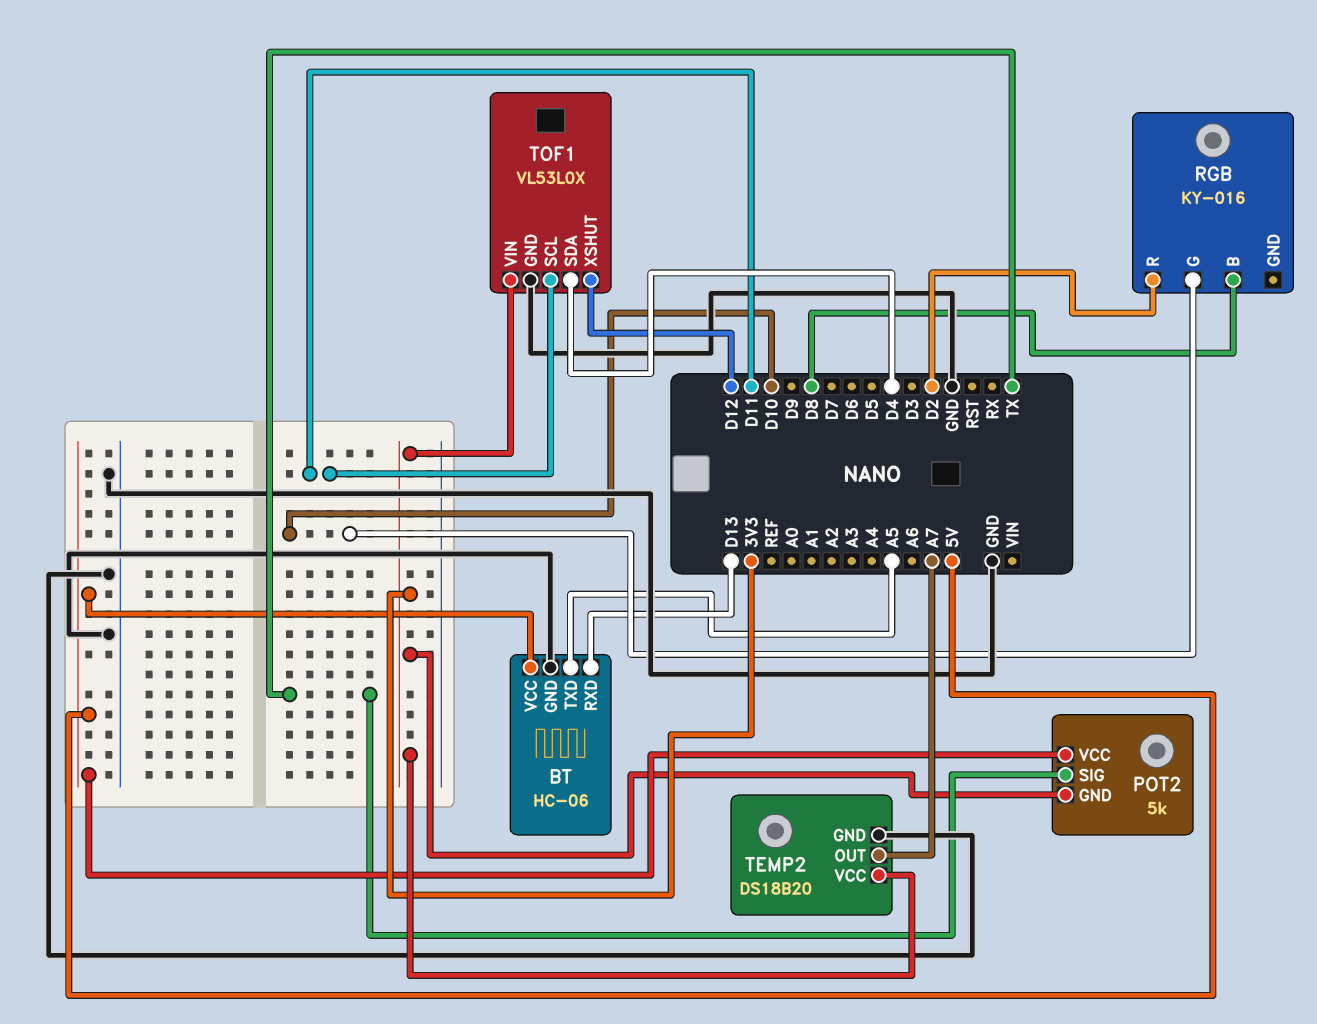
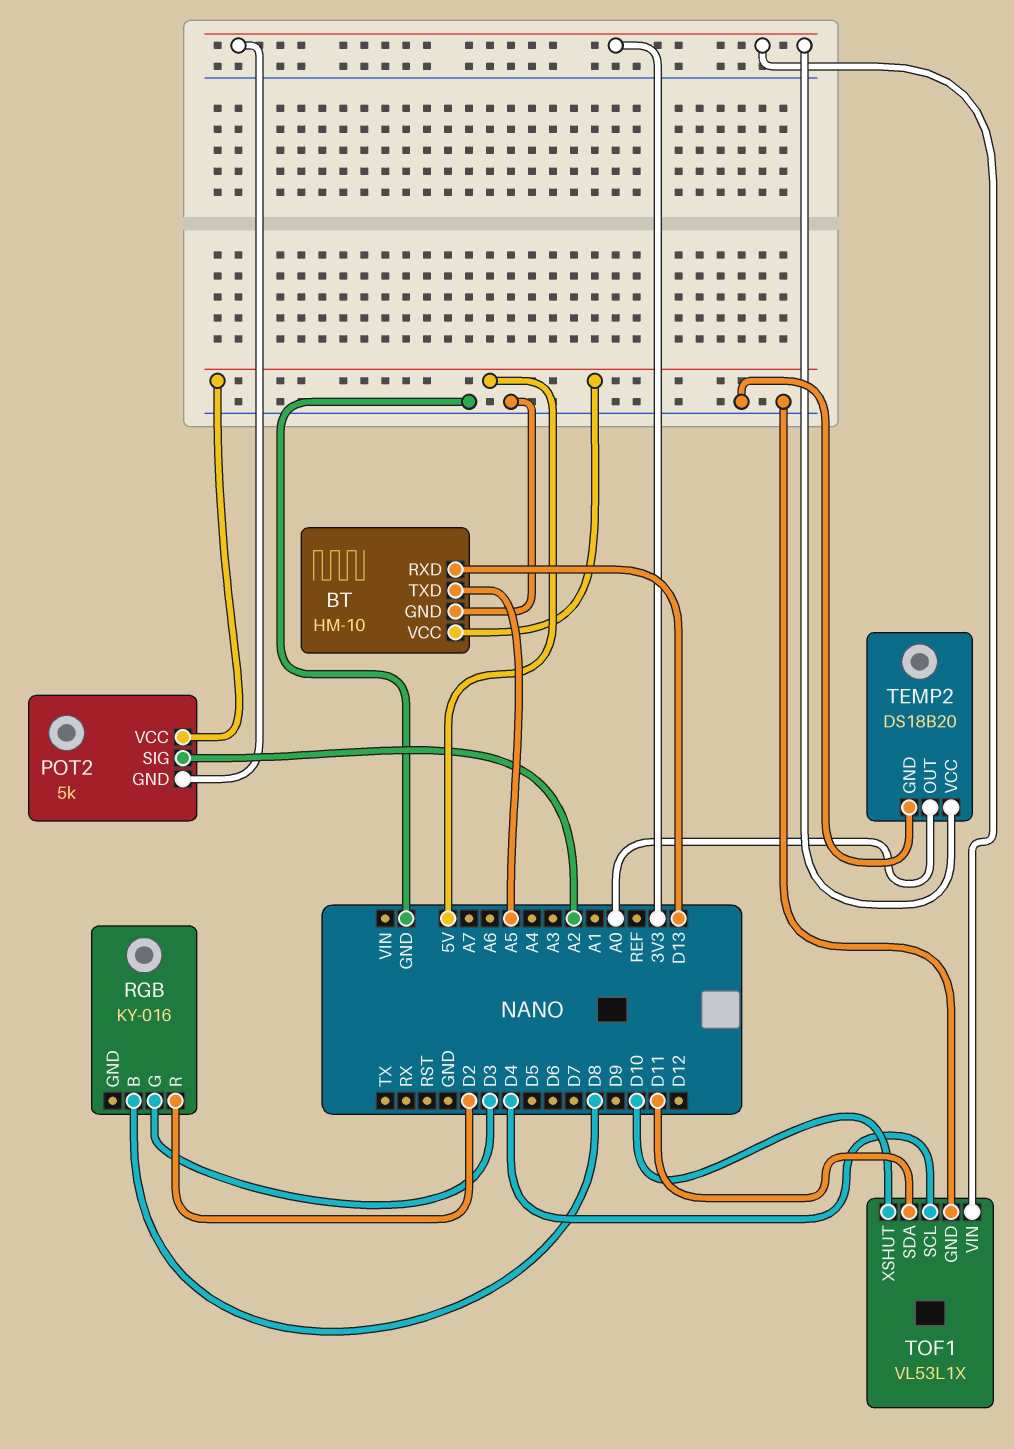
BT: HC-06 -> HM-10
POT2 pin SIG: TX -> A2
RGB pin G: D10 -> D3
TEMP2 pin OUT: A7 -> A0
TOF1: VL53L0X -> VL53L1X
TOF1 pin SCL: D11 -> D4
TOF1 pin SDA: D4 -> D11
TOF1 pin XSHUT: D12 -> D10

